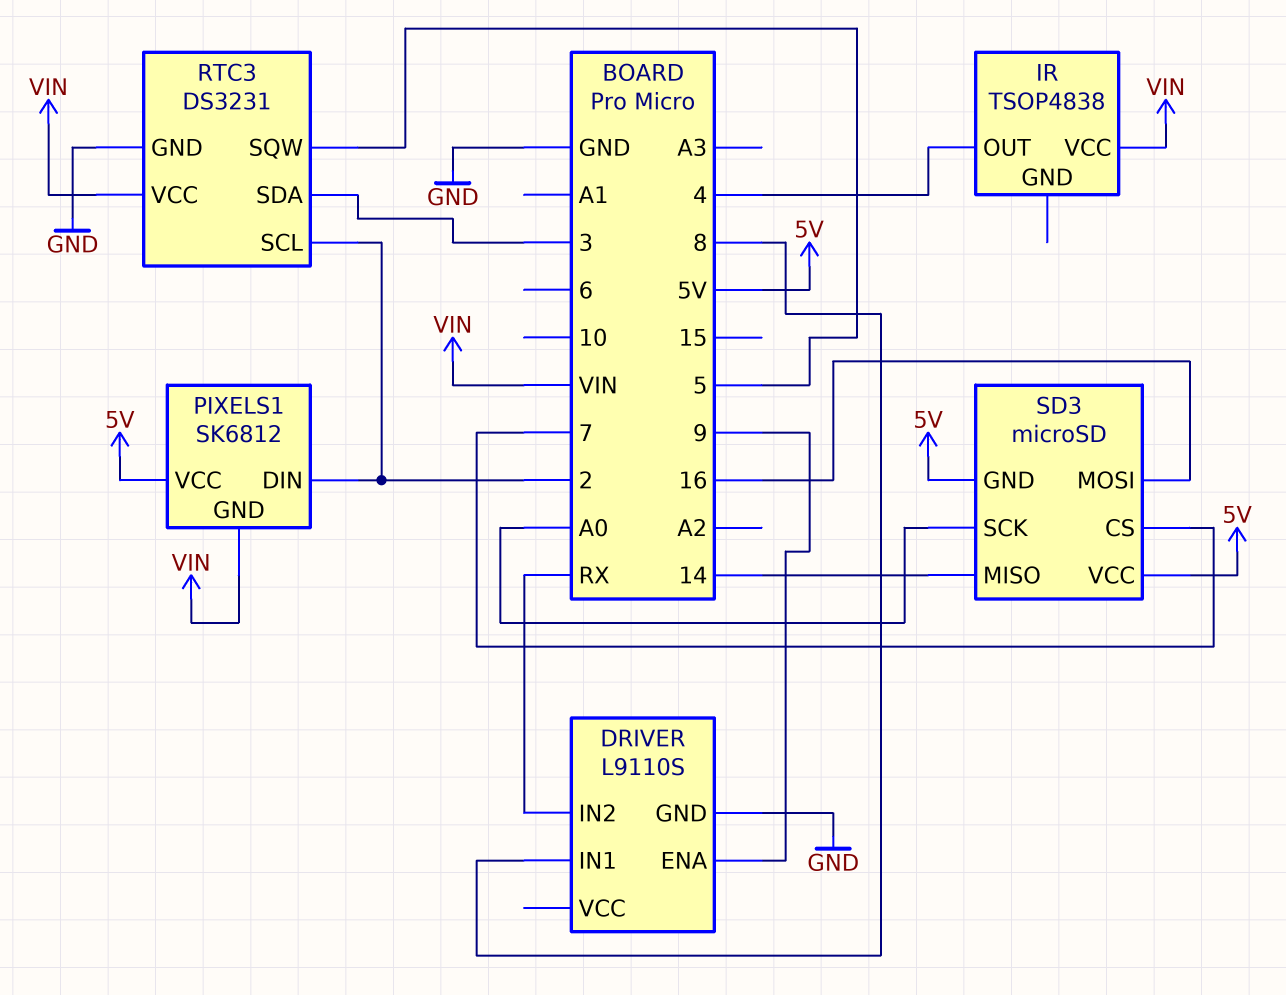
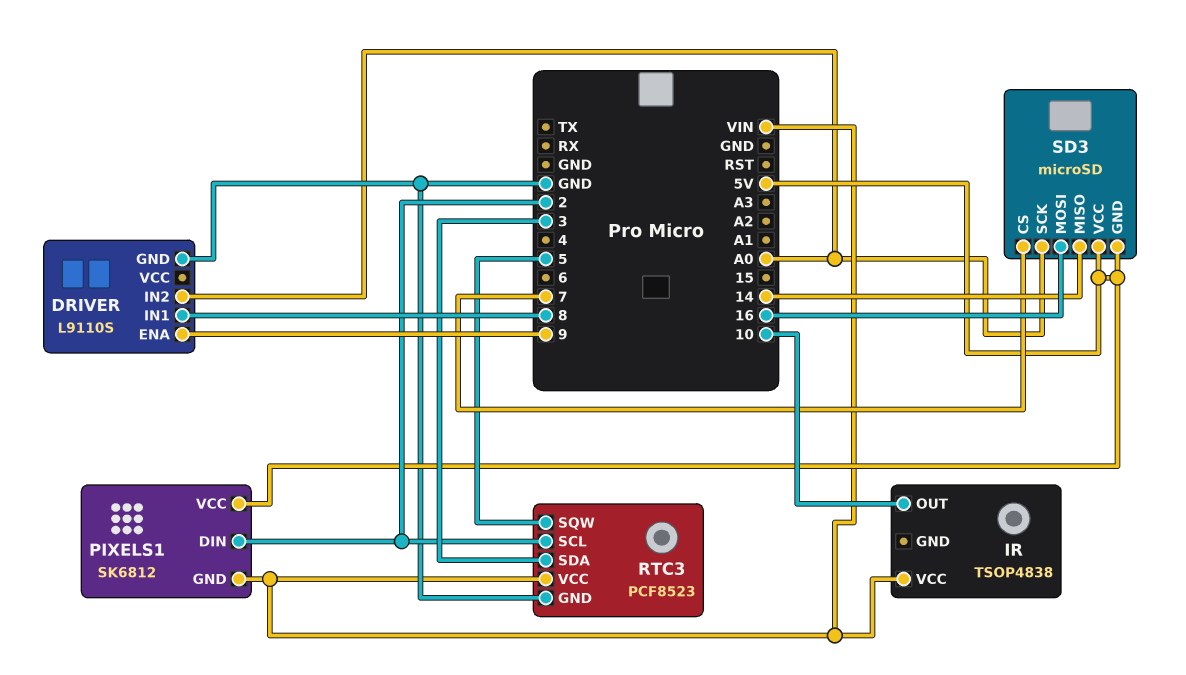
DRIVER pin IN2: RX -> A0
IR pin OUT: 4 -> 10
RTC3: DS3231 -> PCF8523

